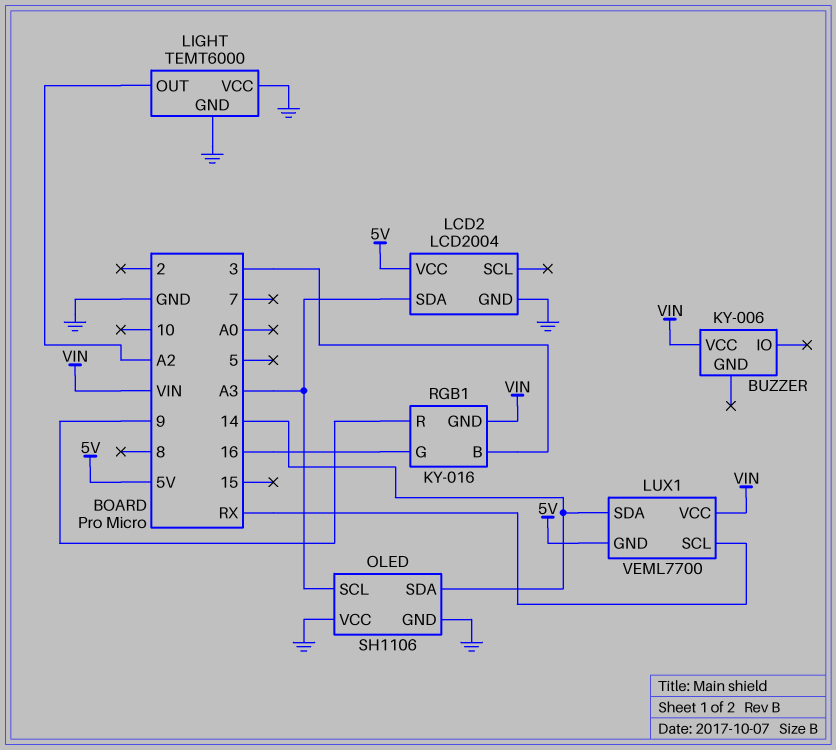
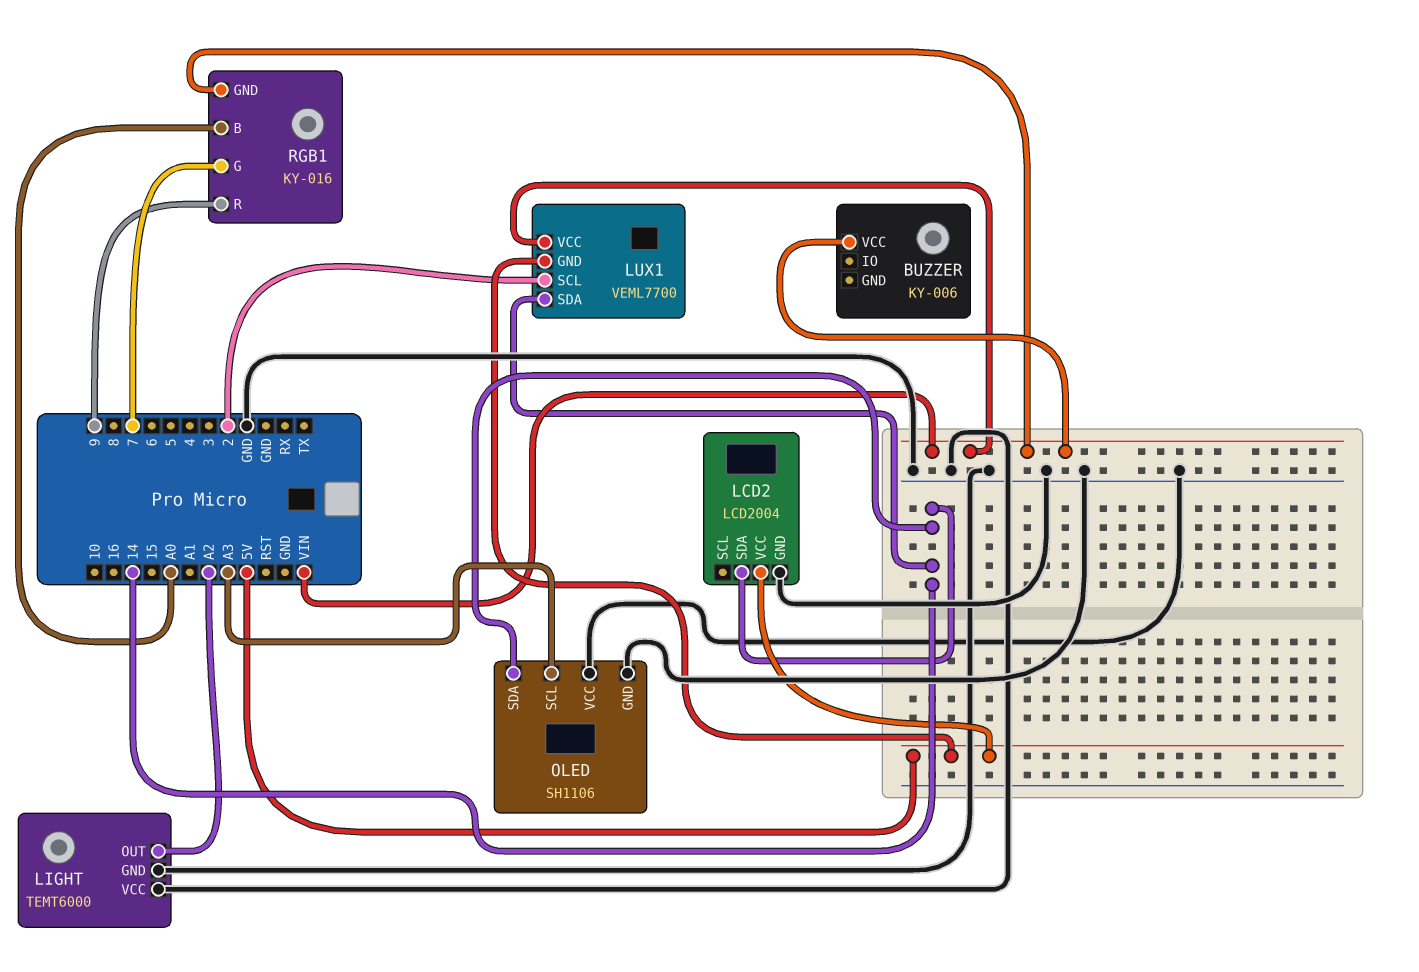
LCD2 pin SDA: A3 -> 14
LUX1 pin SCL: RX -> 2
RGB1 pin B: 3 -> A0
RGB1 pin G: 16 -> 7

